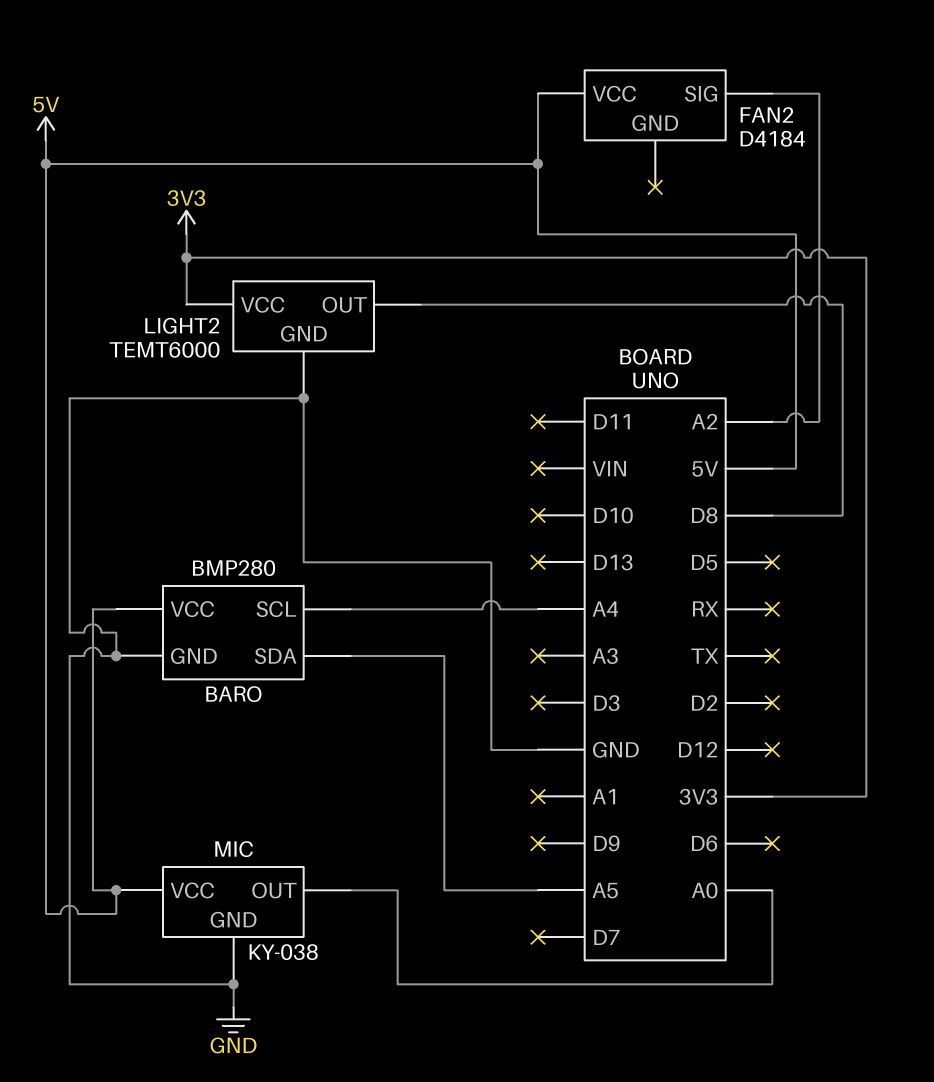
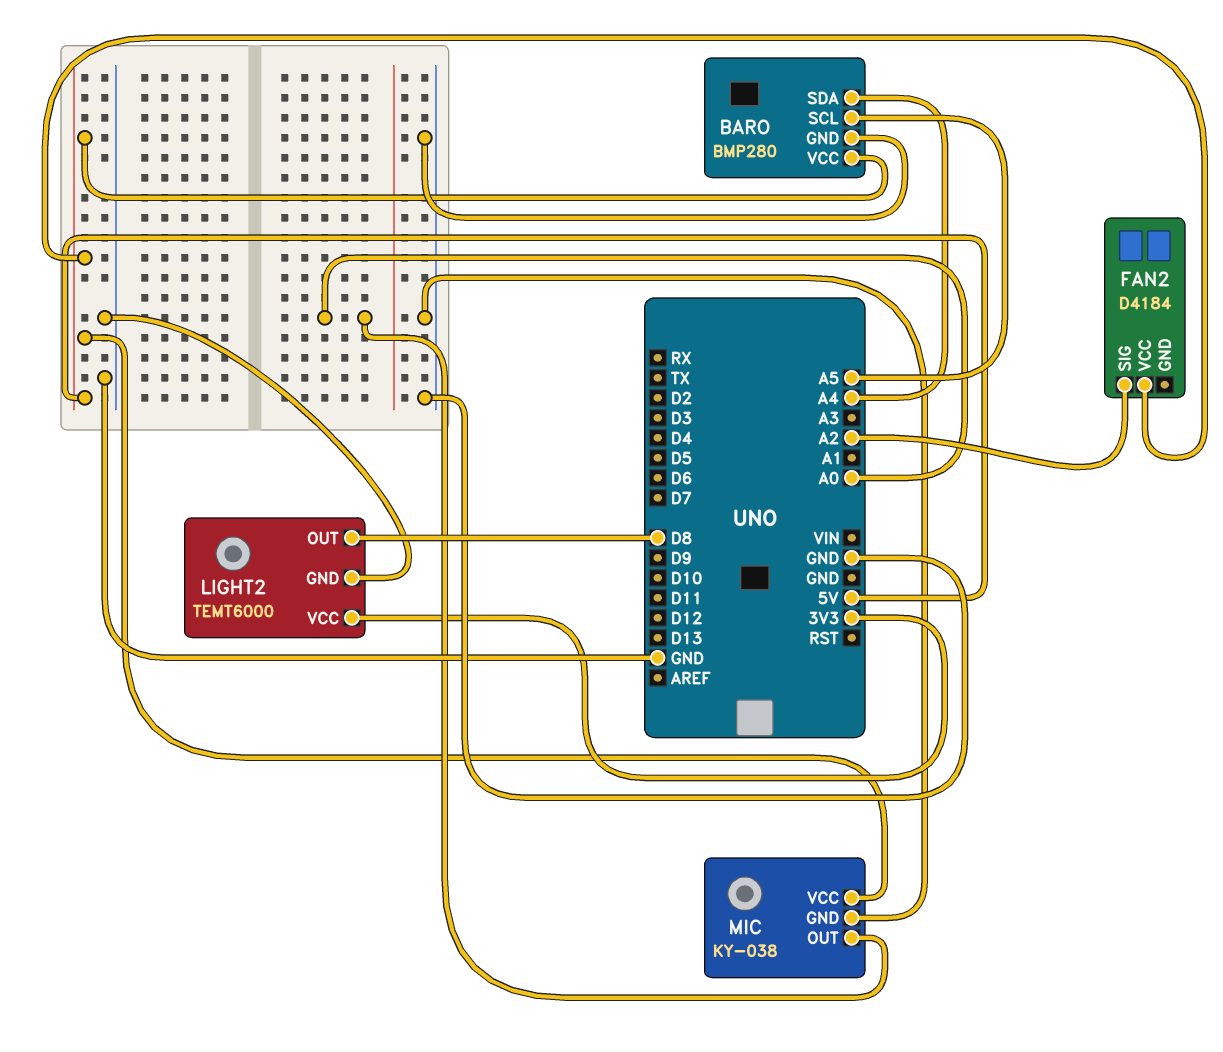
BARO pin SCL: A4 -> A5
BARO pin SDA: A5 -> A4

